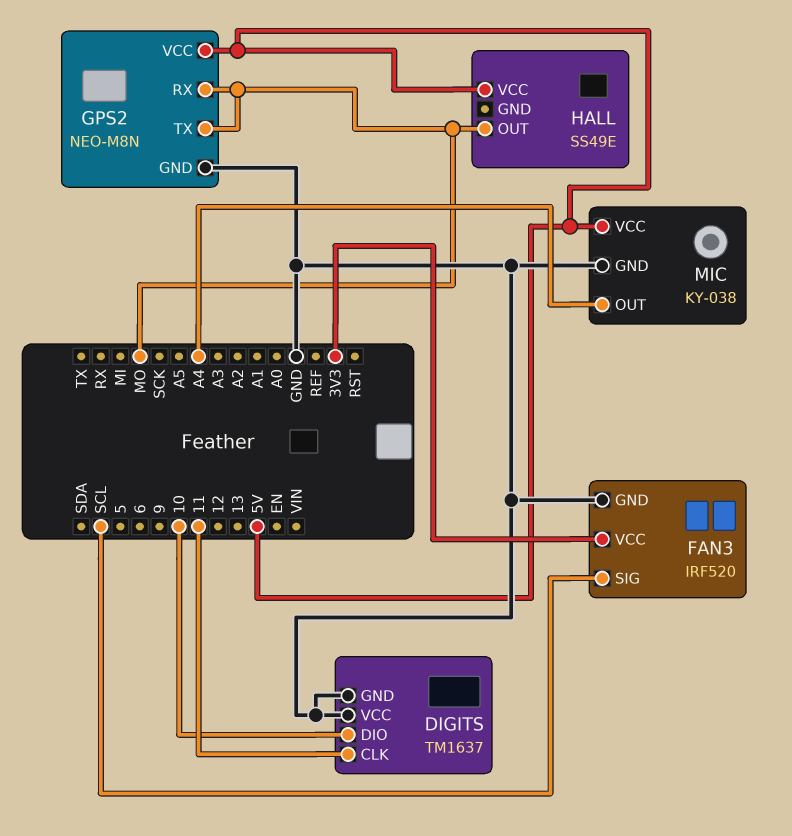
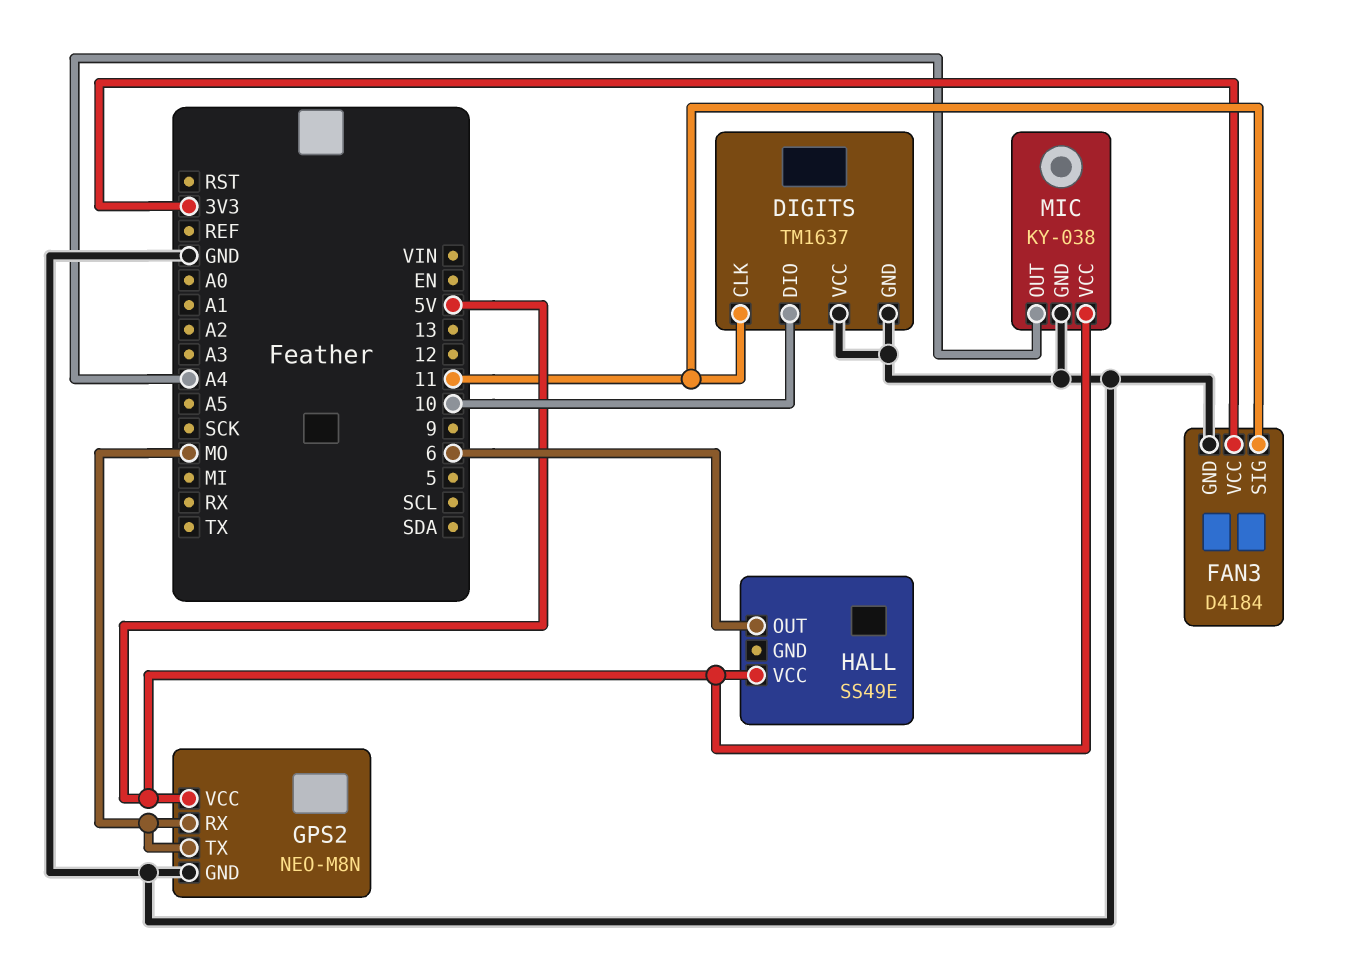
FAN3: IRF520 -> D4184
FAN3 pin SIG: SCL -> 11
HALL pin OUT: MO -> 6

